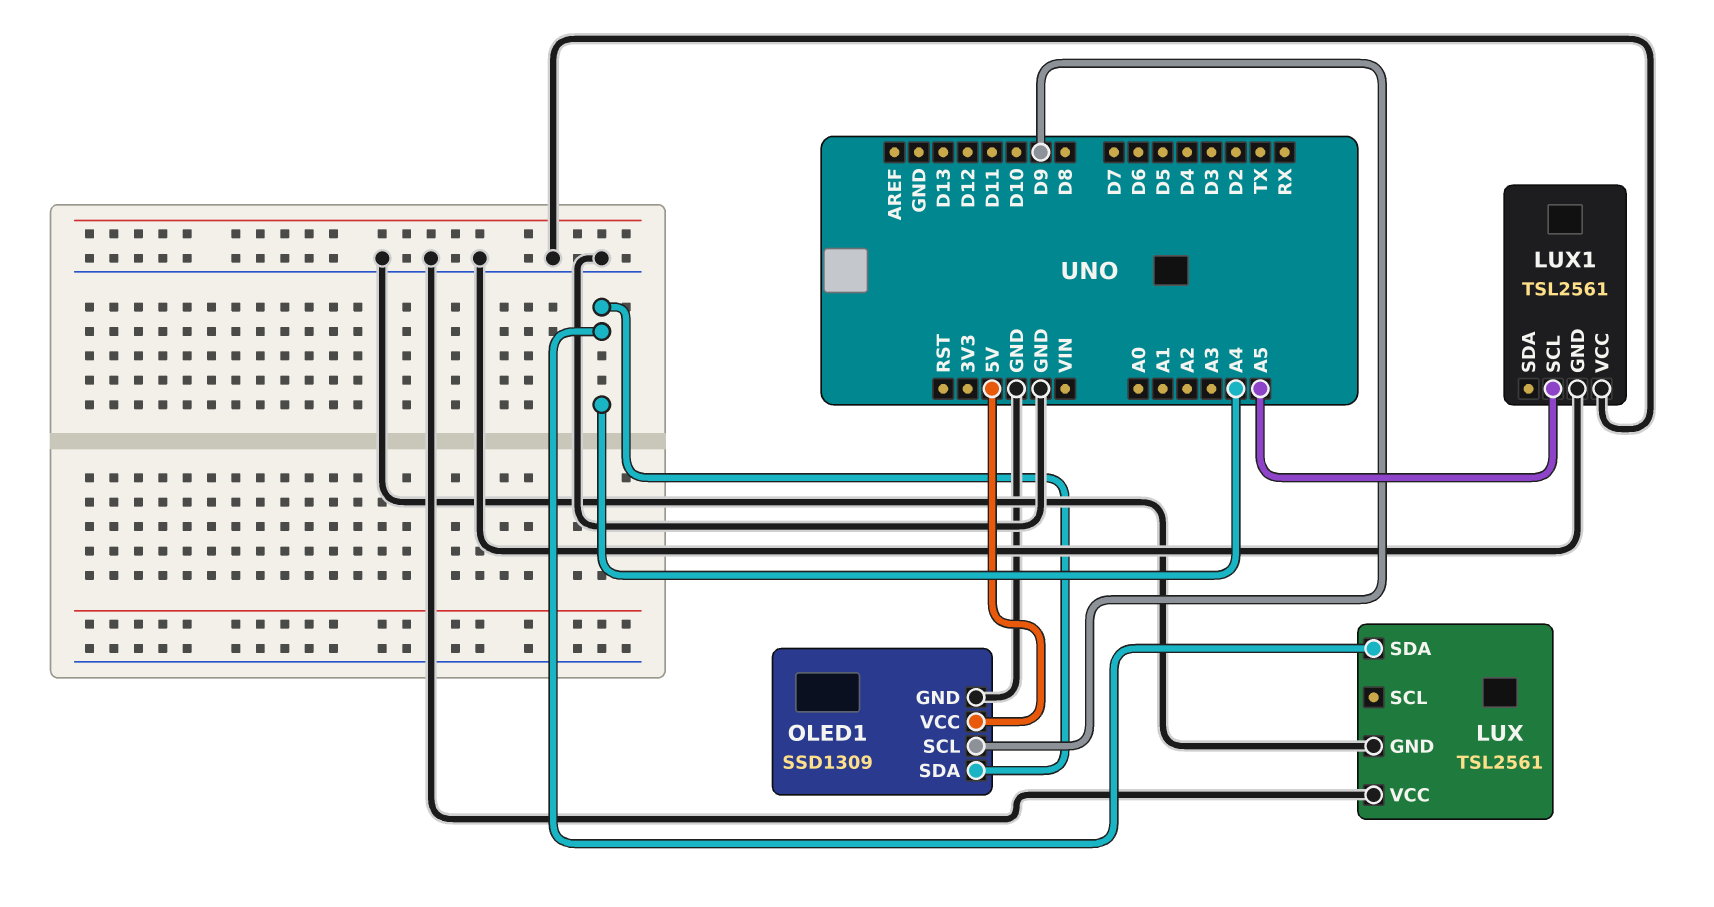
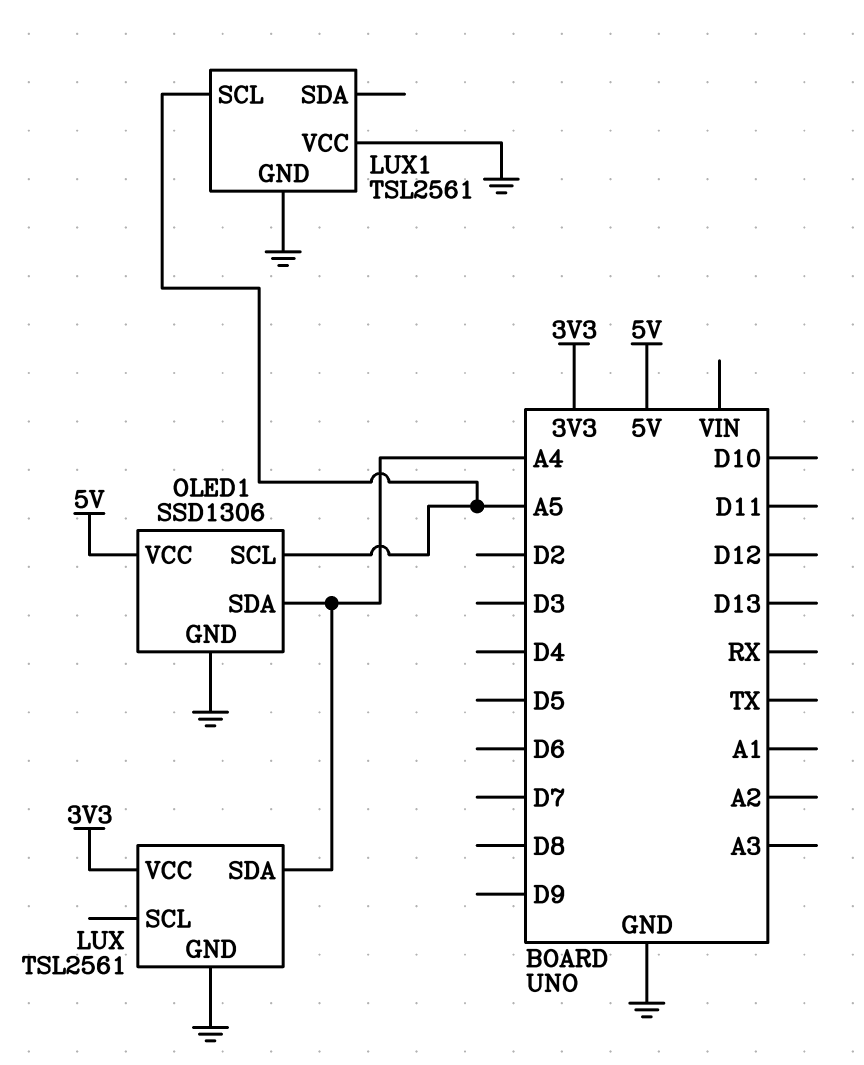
LUX pin VCC: GND -> 3V3
OLED1: SSD1309 -> SSD1306
OLED1 pin SCL: D9 -> A5

